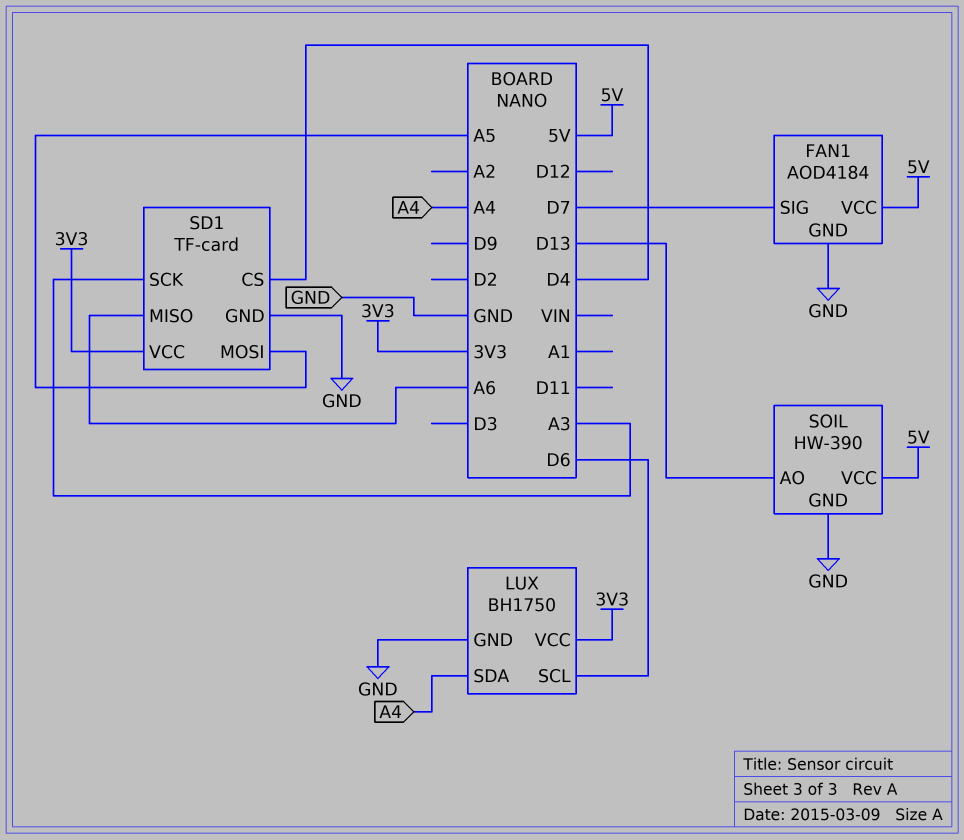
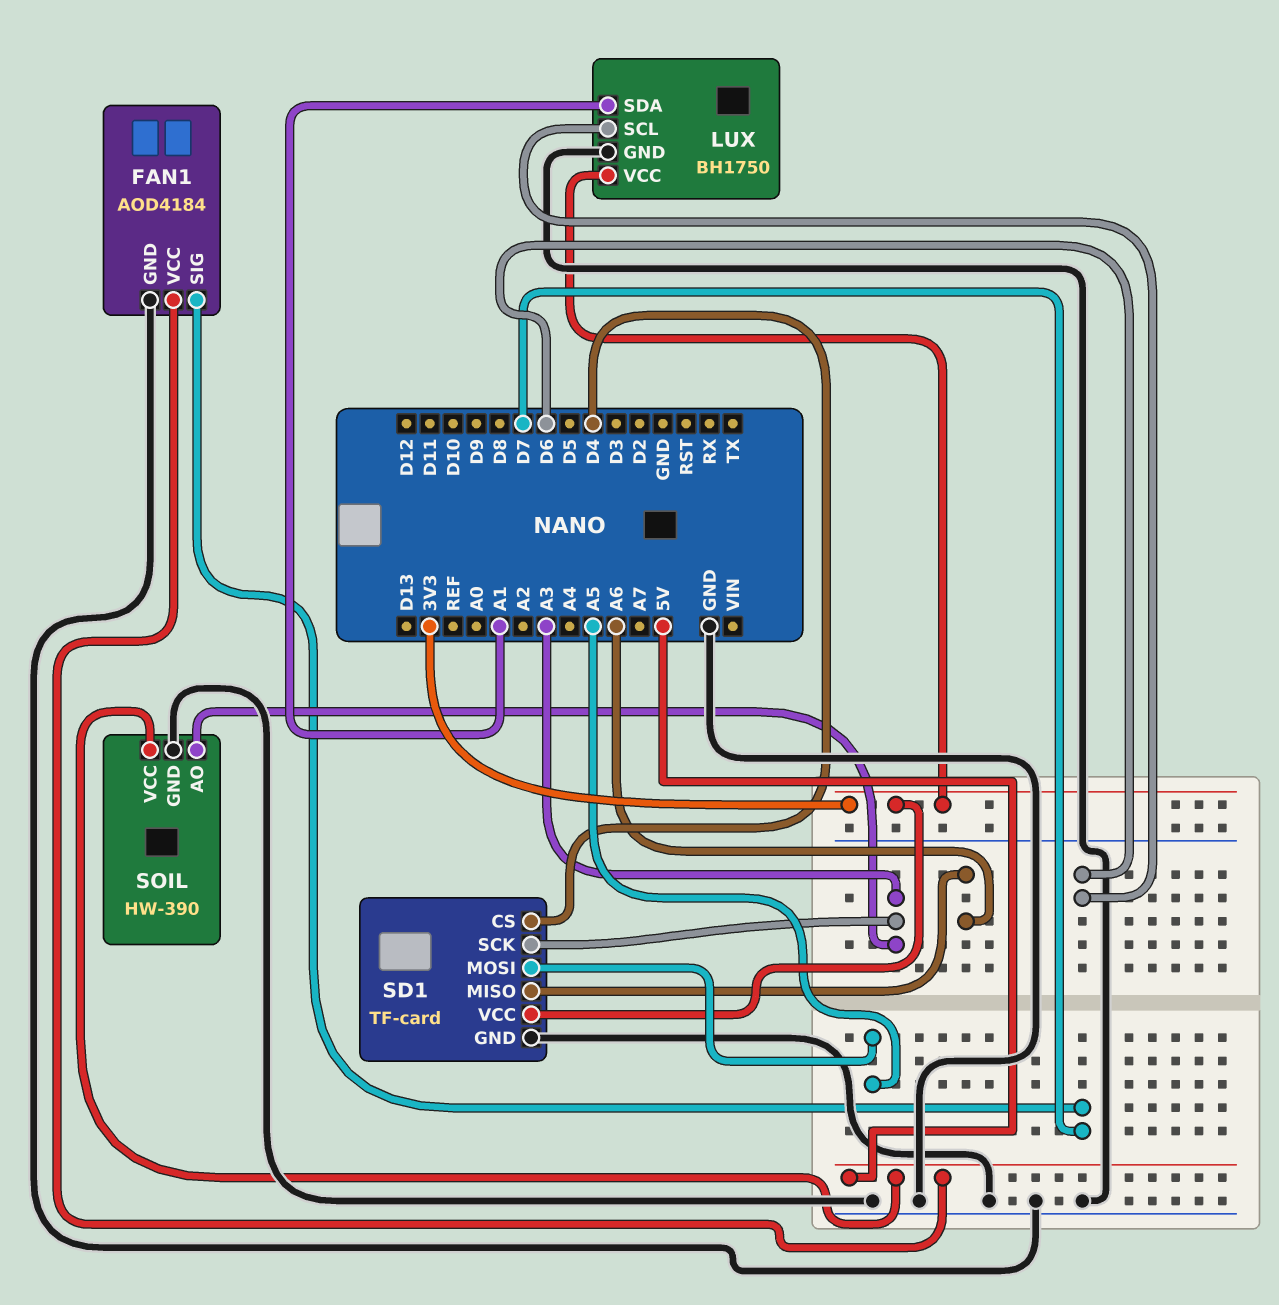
LUX pin SDA: A4 -> A1
SOIL pin AO: D13 -> A3

